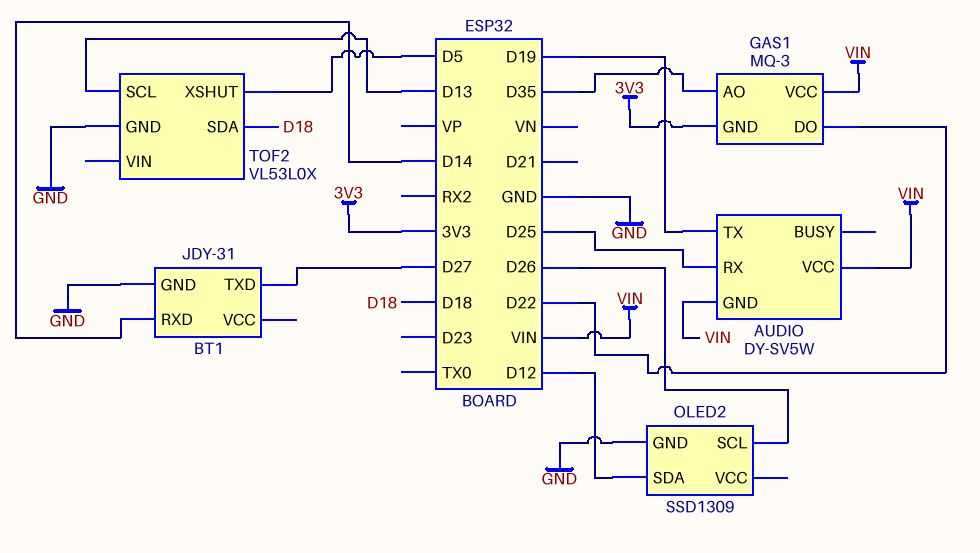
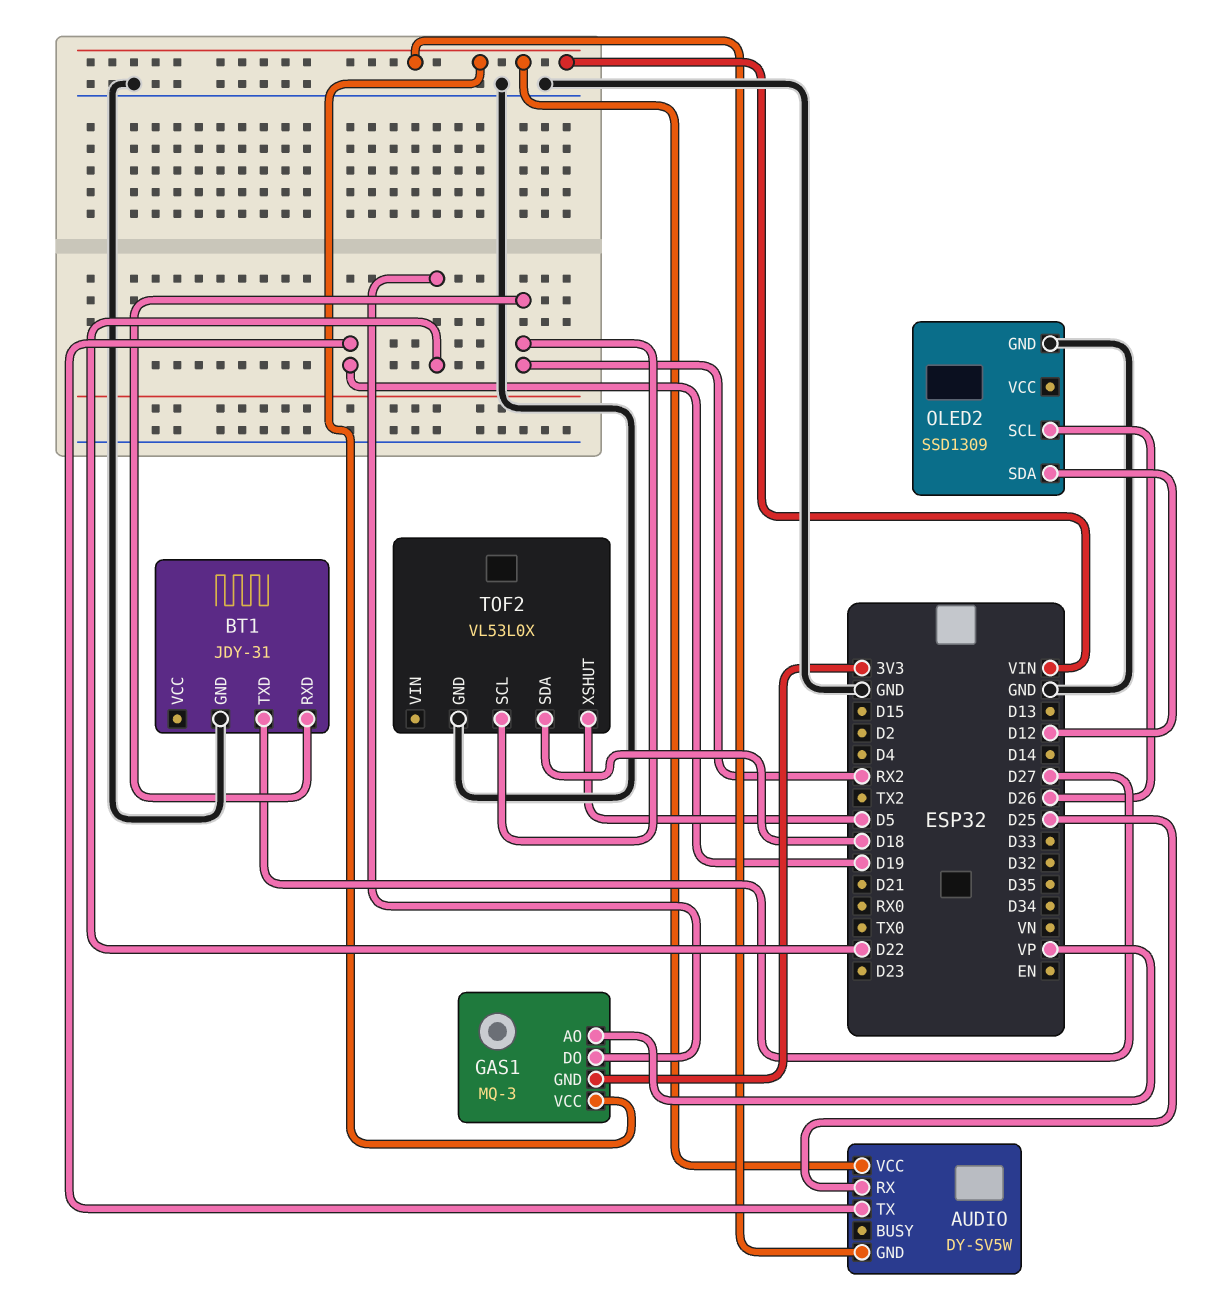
BT1 pin RXD: D14 -> RX2
GAS1 pin AO: D35 -> VP
TOF2 pin SCL: D13 -> RX2

